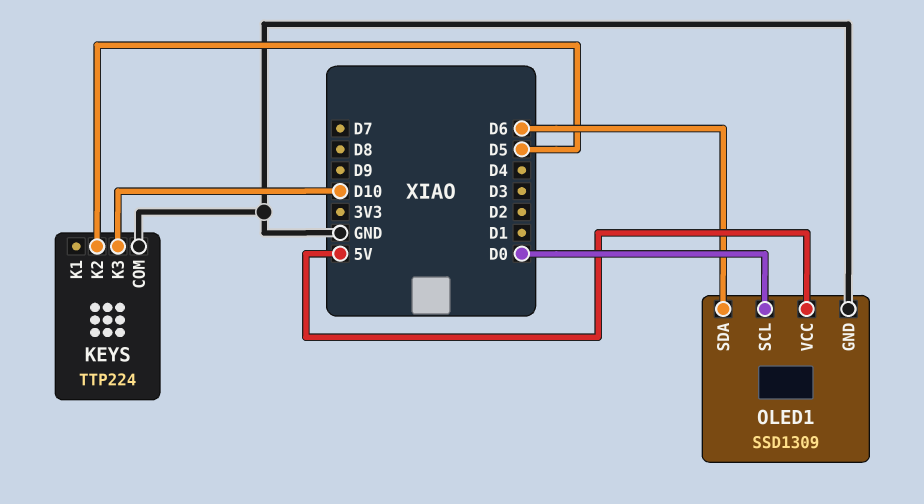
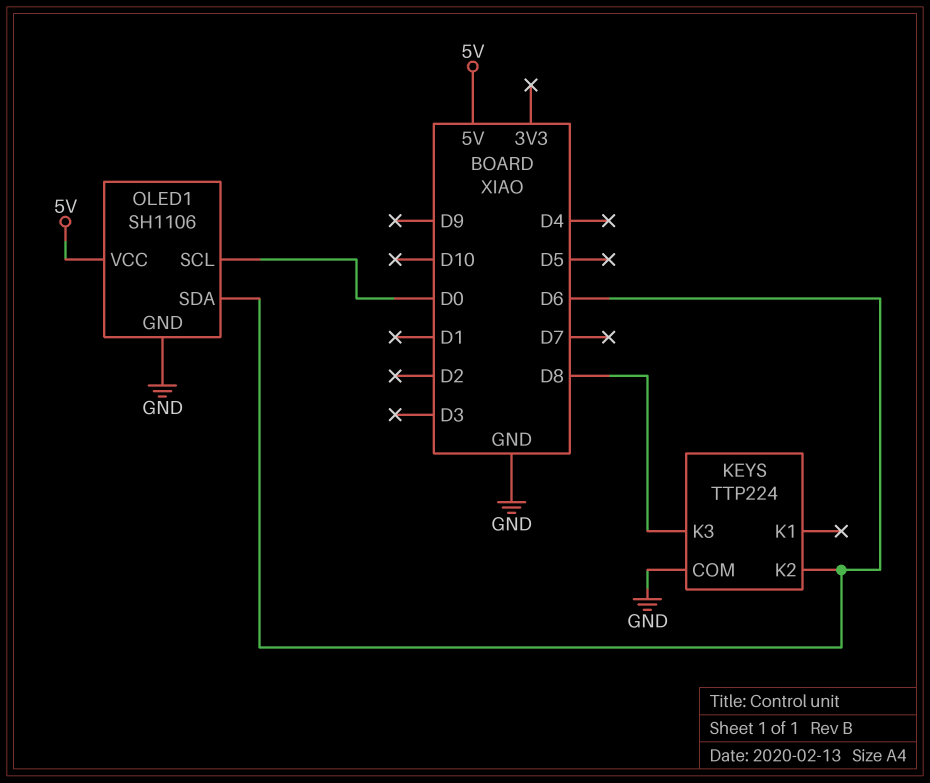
KEYS pin K2: D5 -> D6
KEYS pin K3: D10 -> D8
OLED1: SSD1309 -> SH1106

